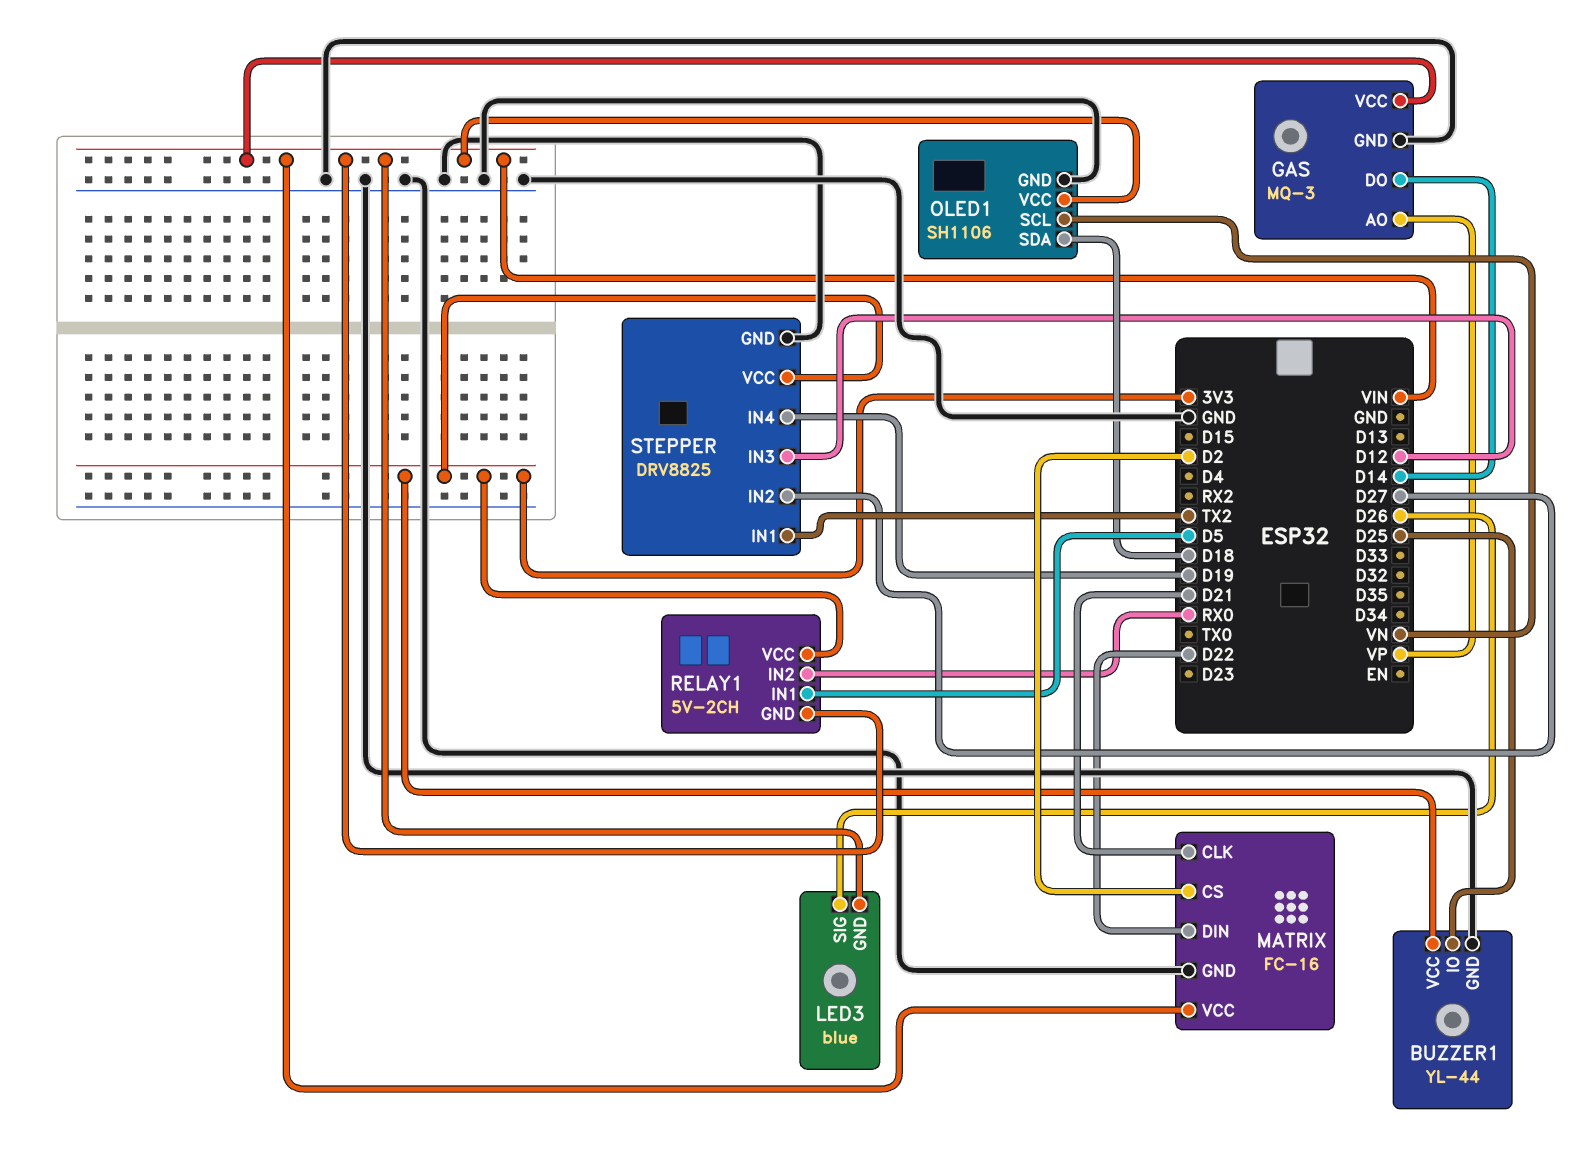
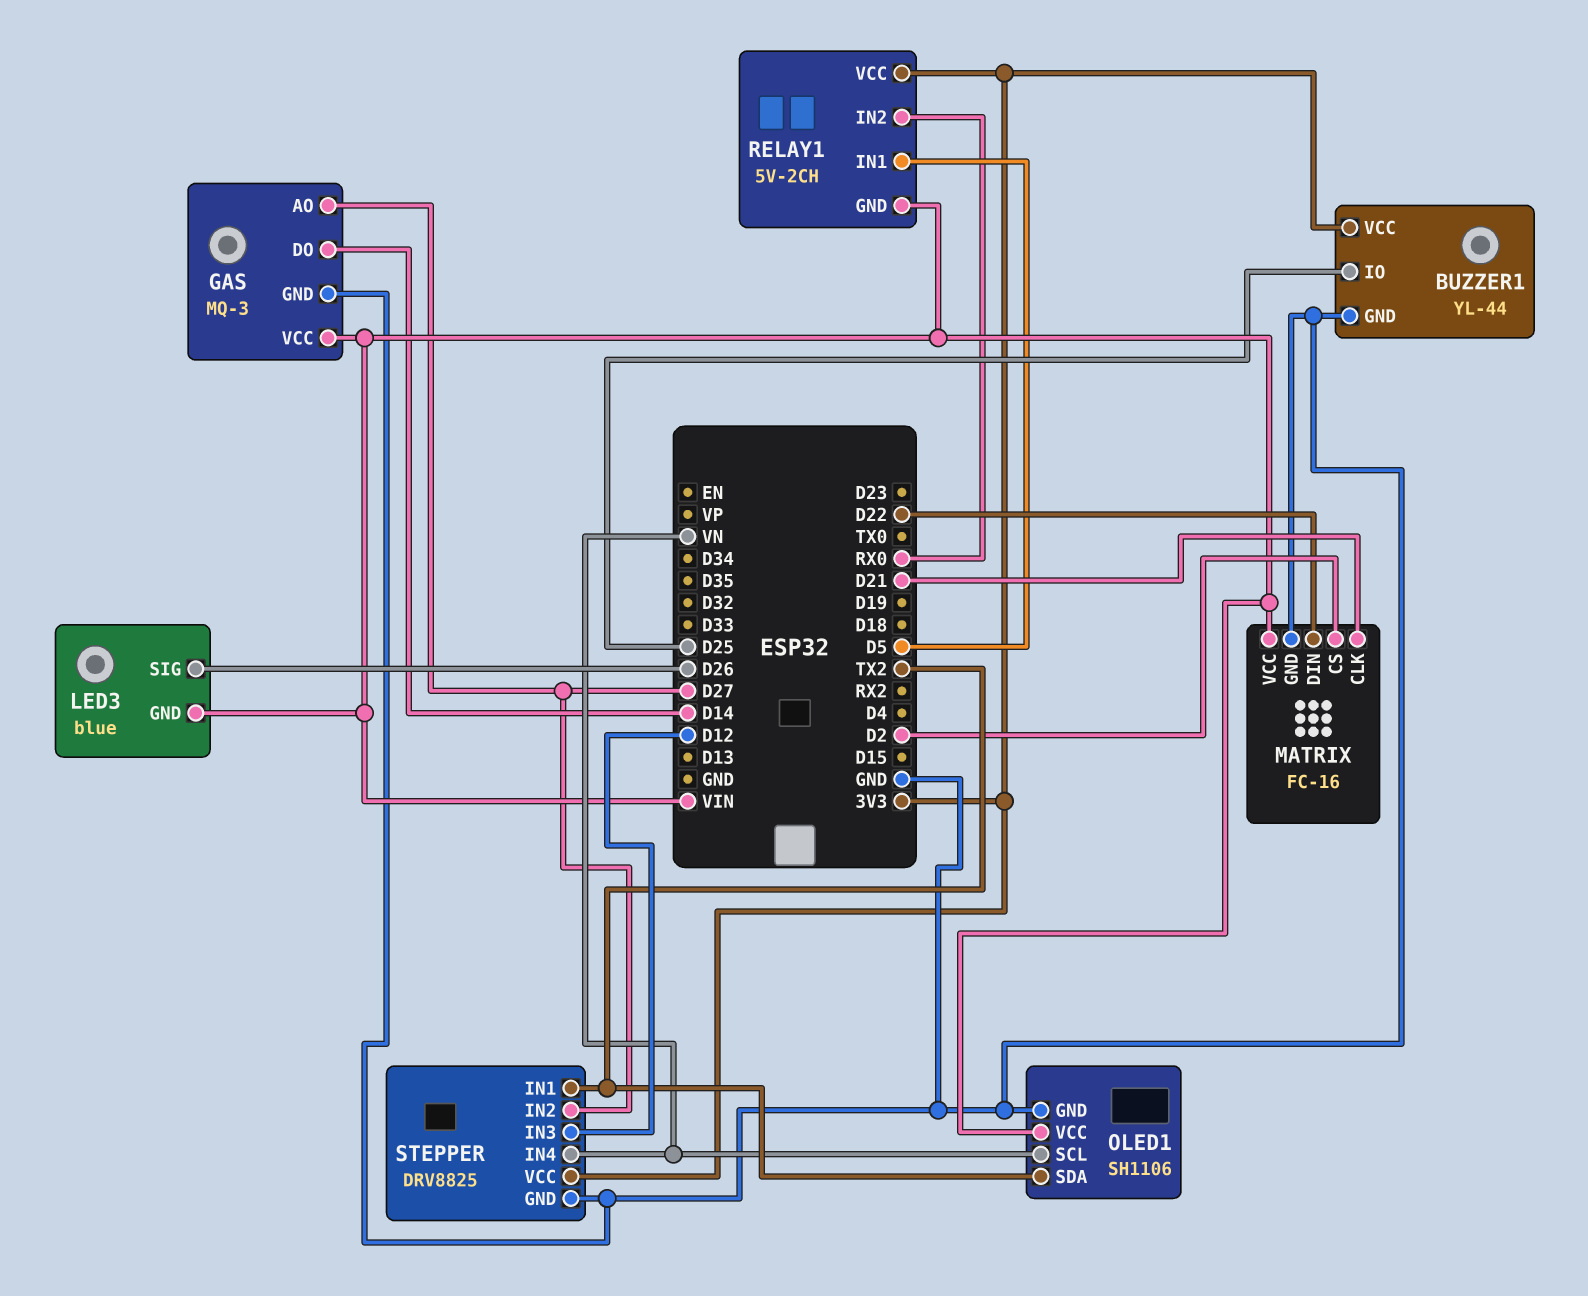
GAS pin AO: VP -> D27
OLED1 pin SDA: D18 -> TX2
STEPPER pin IN4: D19 -> VN

